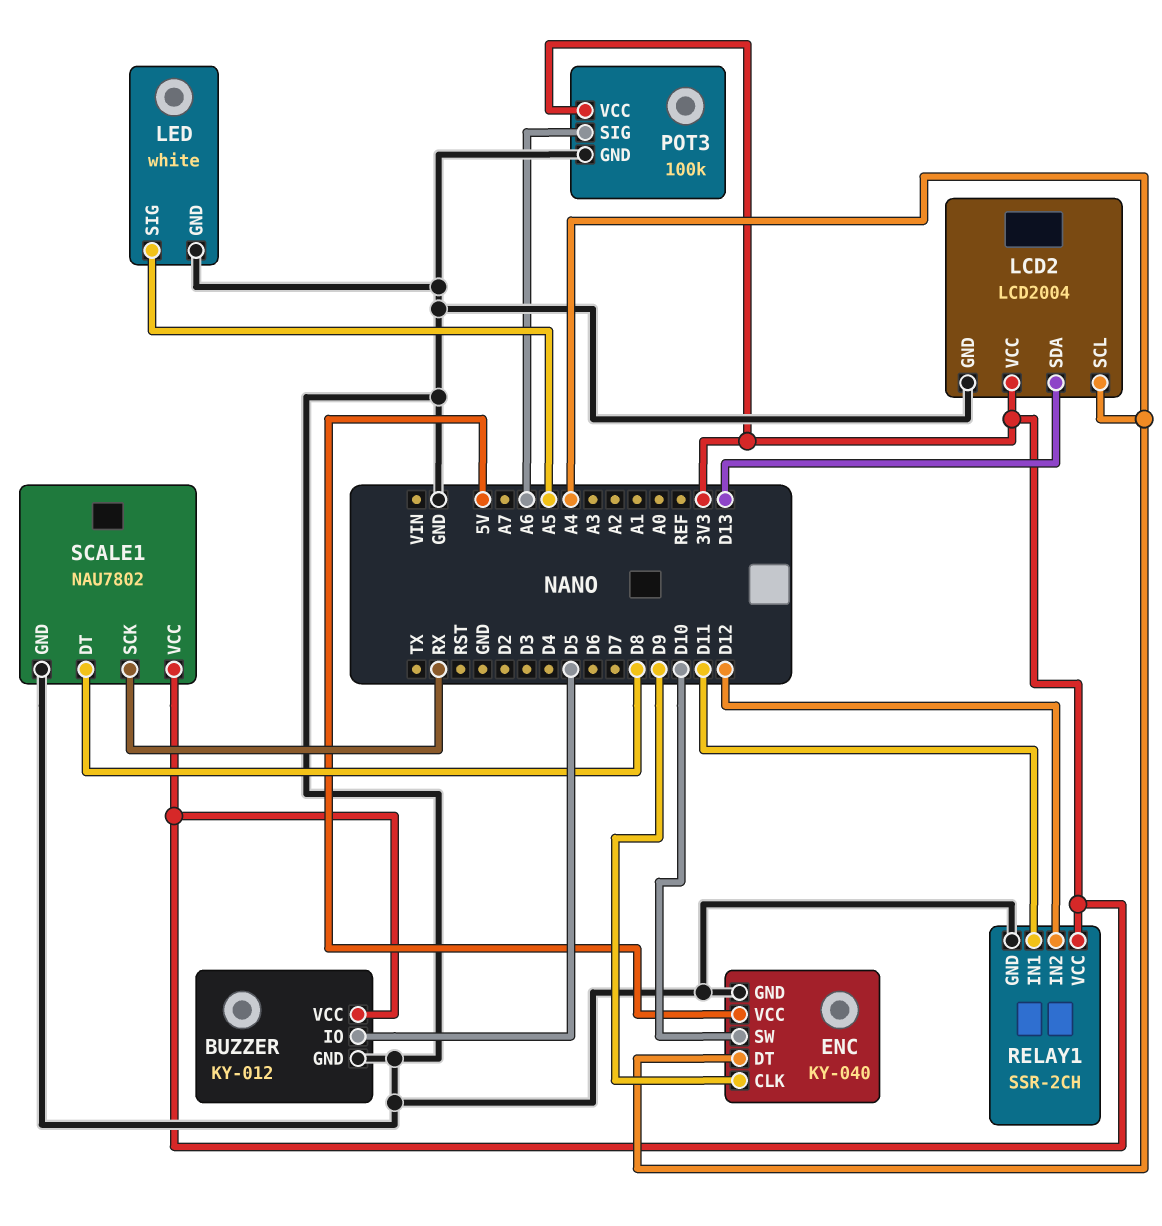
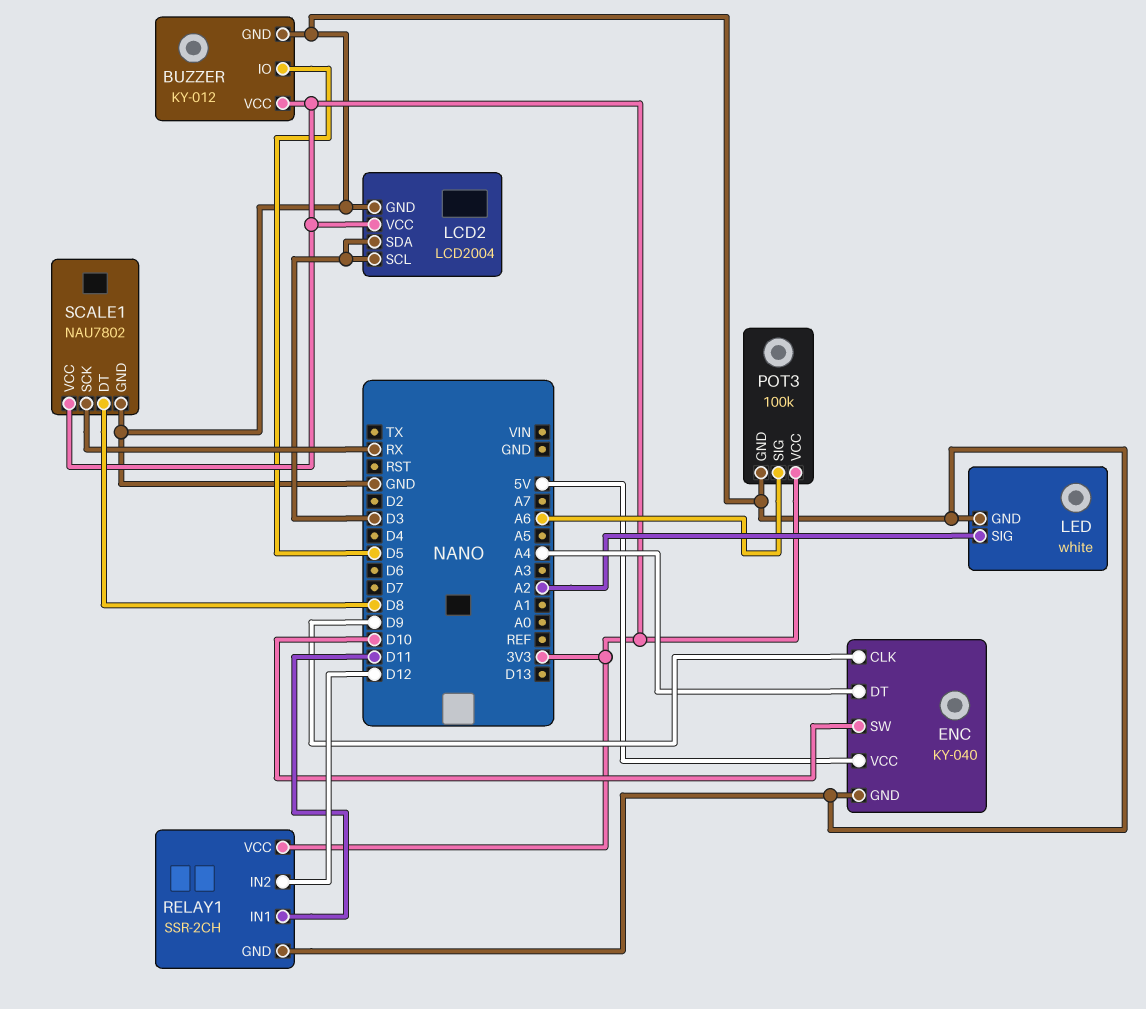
LCD2 pin SCL: A4 -> D3
LCD2 pin SDA: D13 -> D3
LED pin SIG: A5 -> A2

